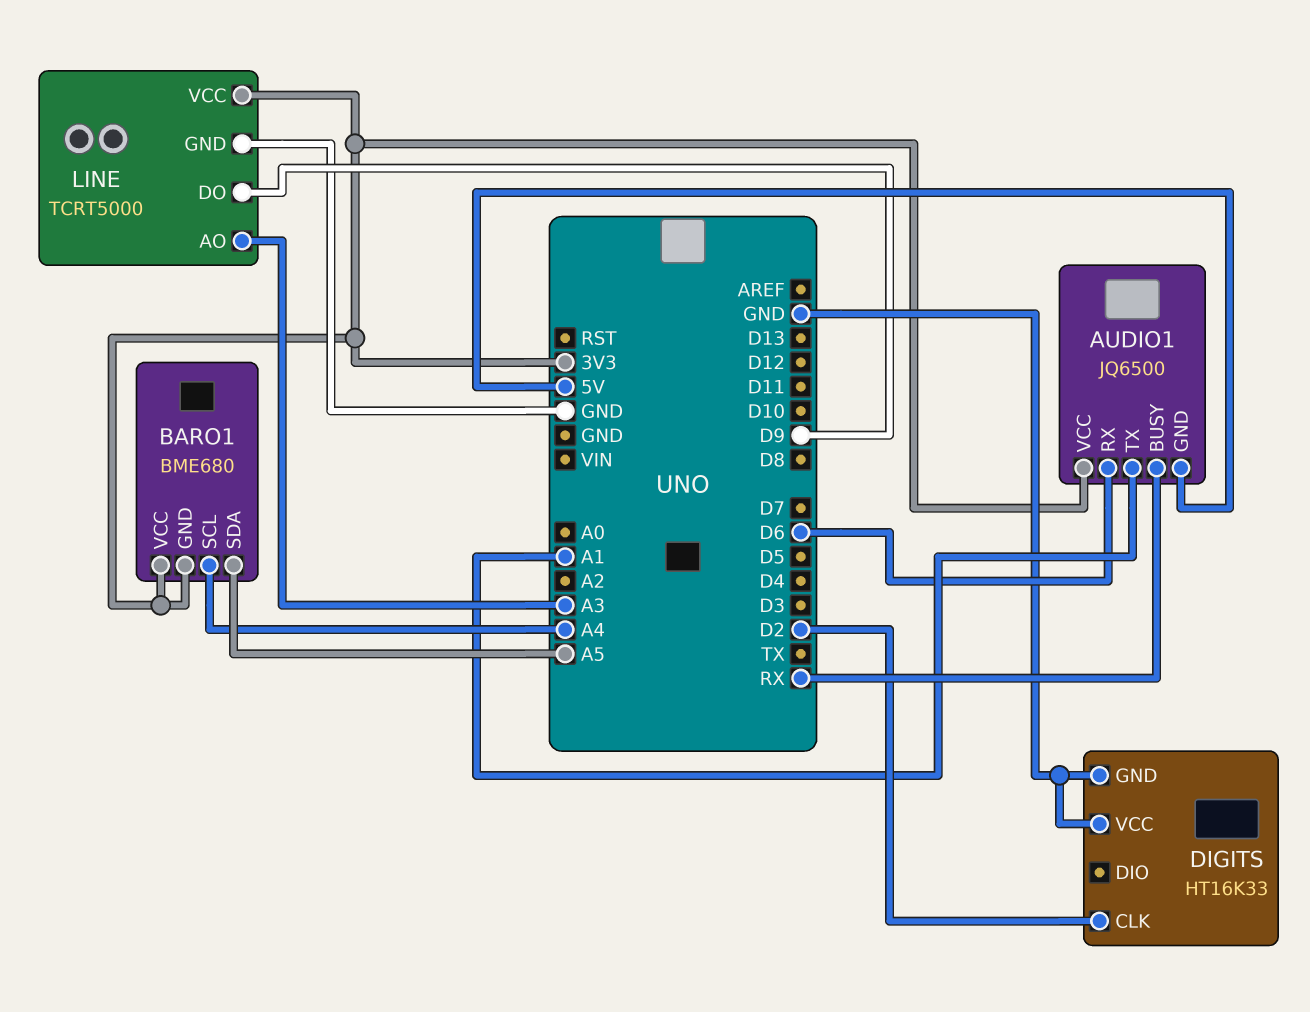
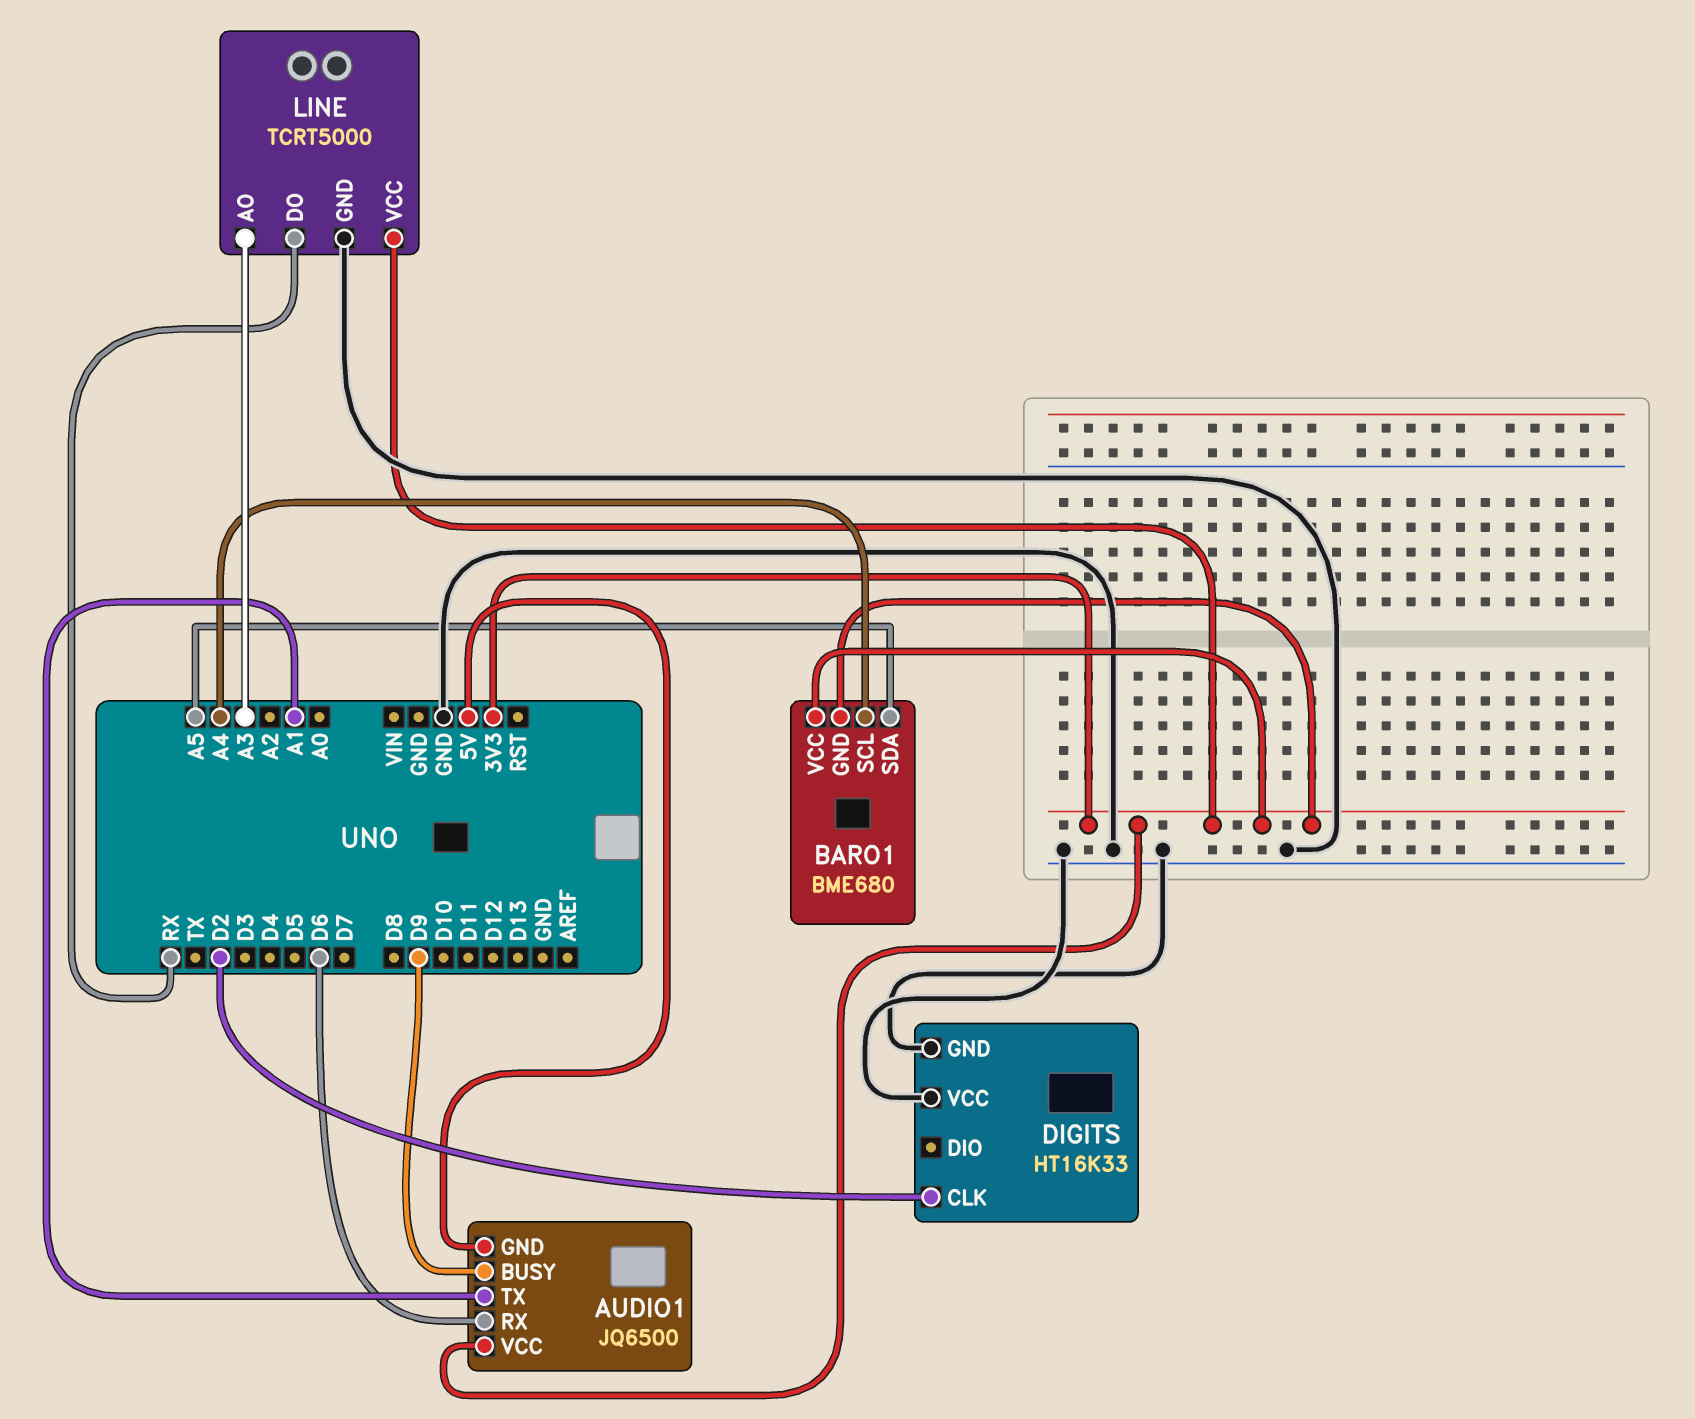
AUDIO1 pin BUSY: RX -> D9
LINE pin DO: D9 -> RX

